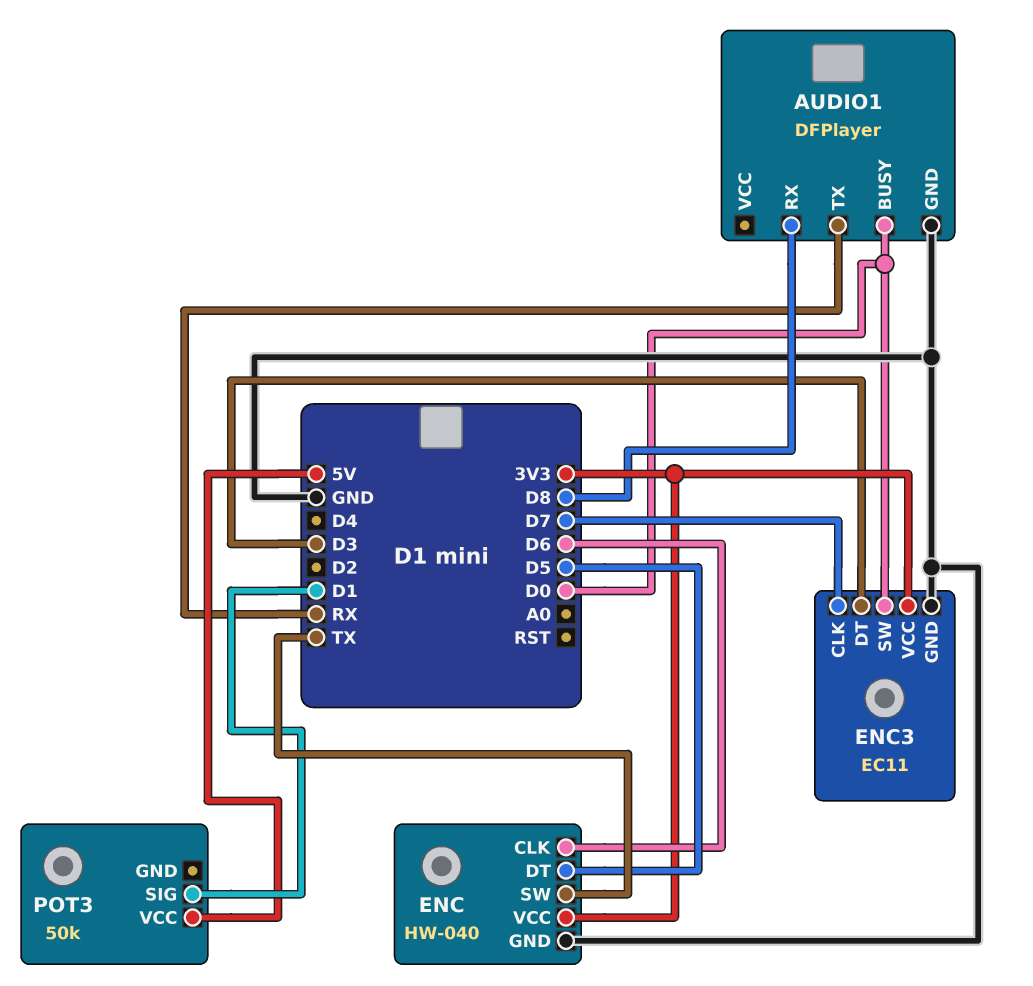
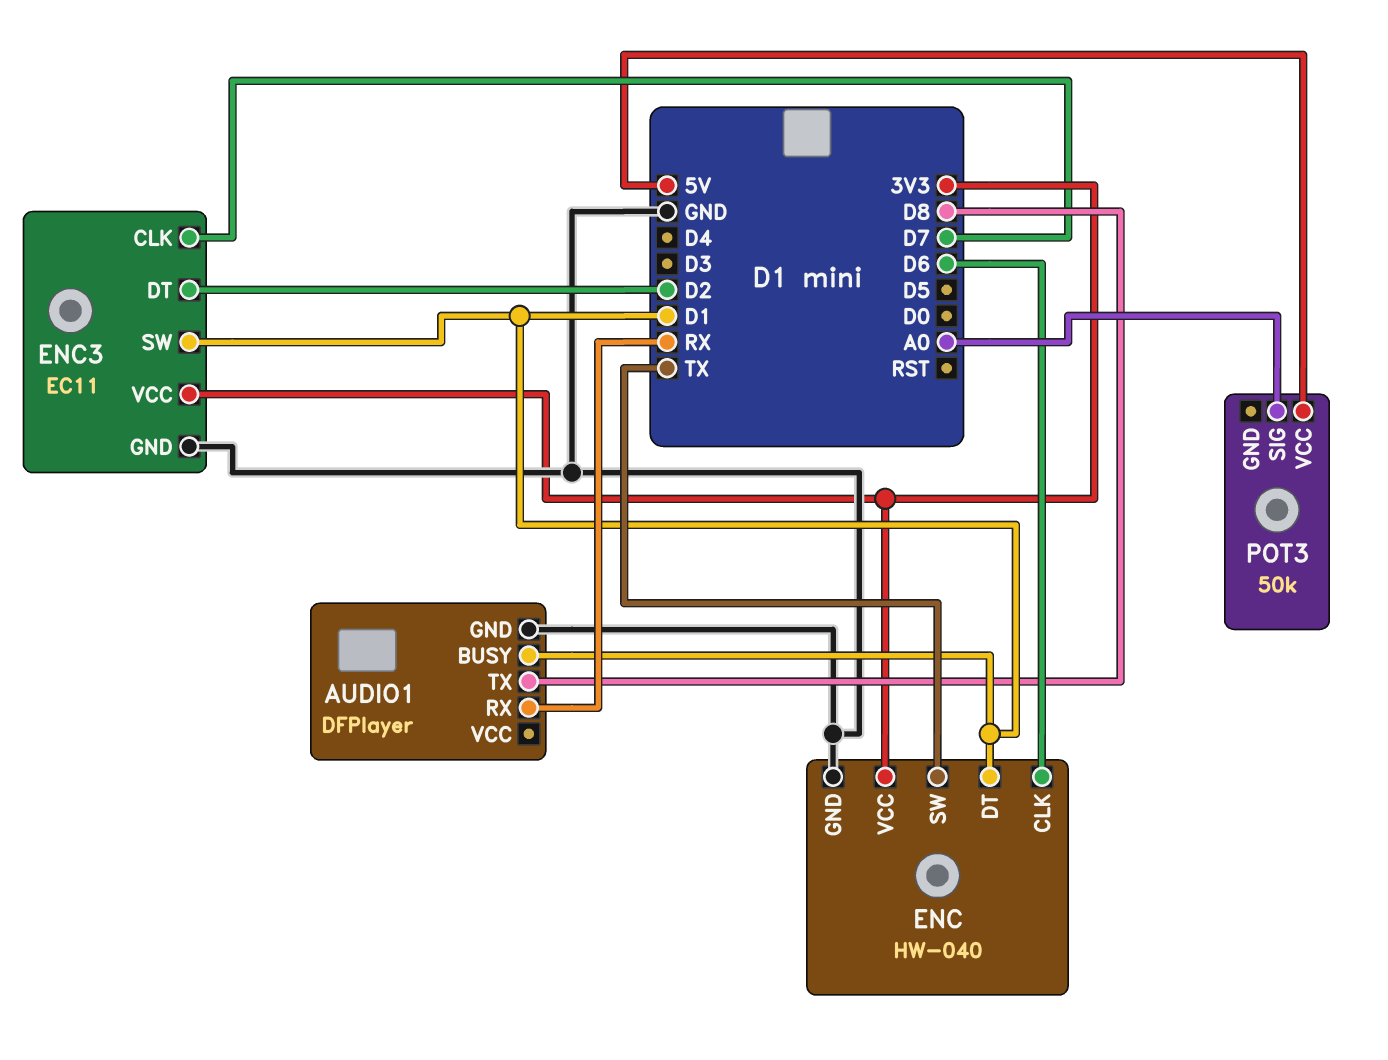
AUDIO1 pin BUSY: D0 -> D1
AUDIO1 pin RX: D8 -> RX
AUDIO1 pin TX: RX -> D8
ENC pin DT: D5 -> D1
ENC3 pin DT: D3 -> D2
ENC3 pin SW: D0 -> D1
POT3 pin SIG: D1 -> A0

